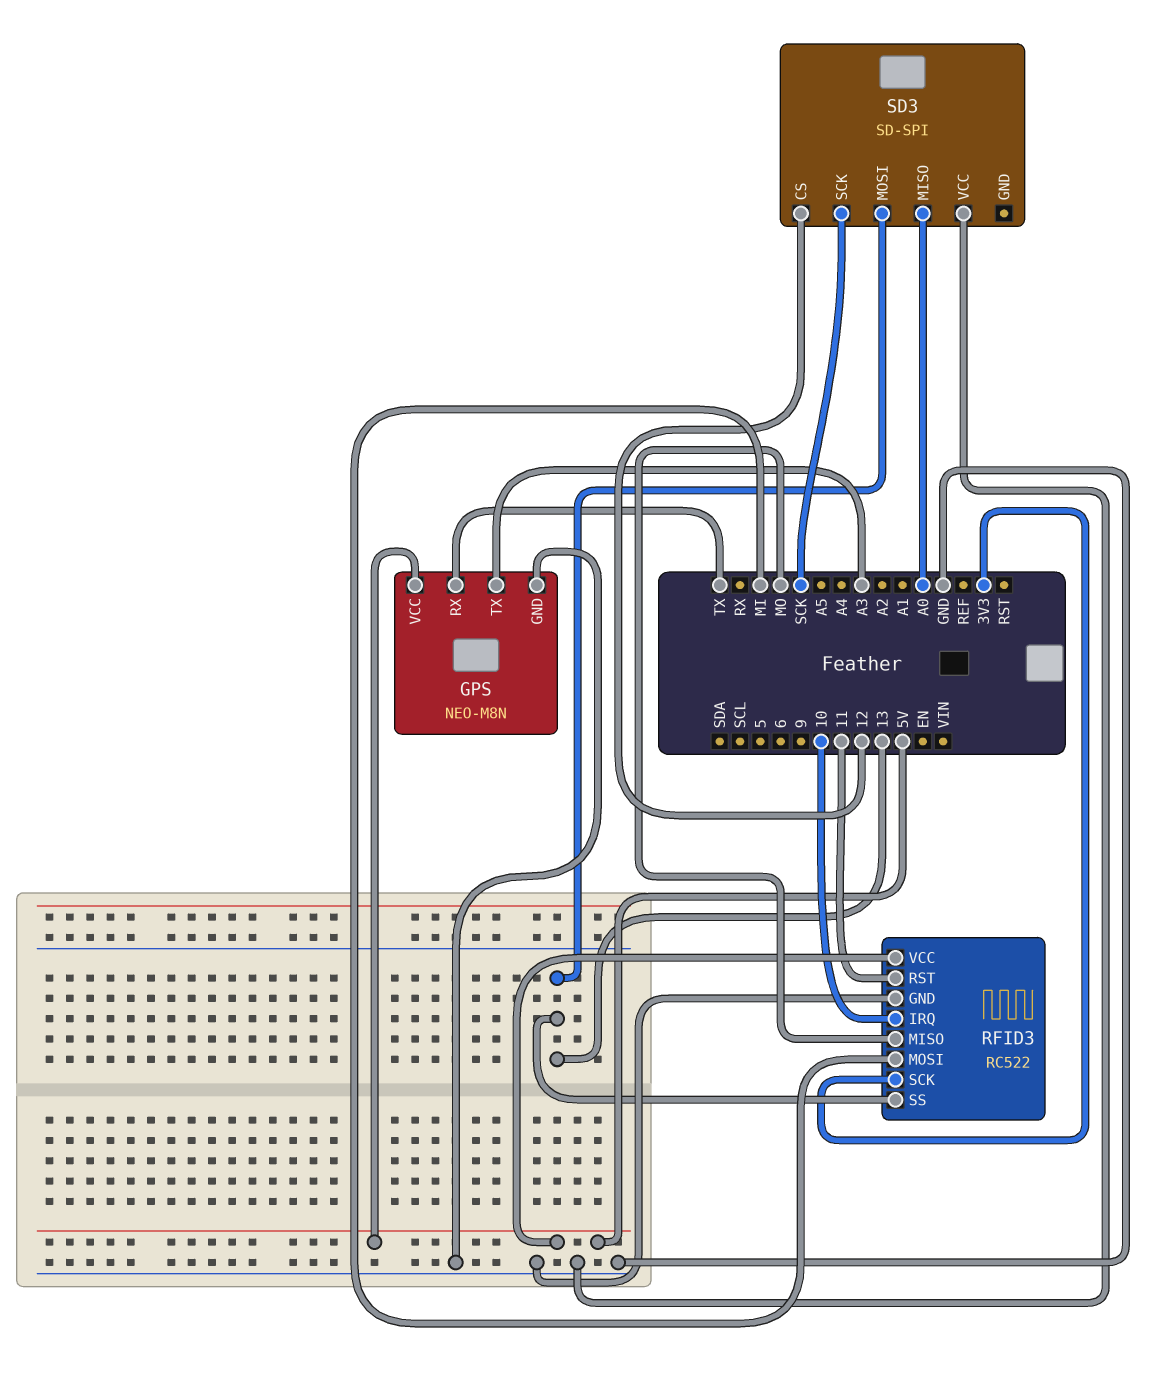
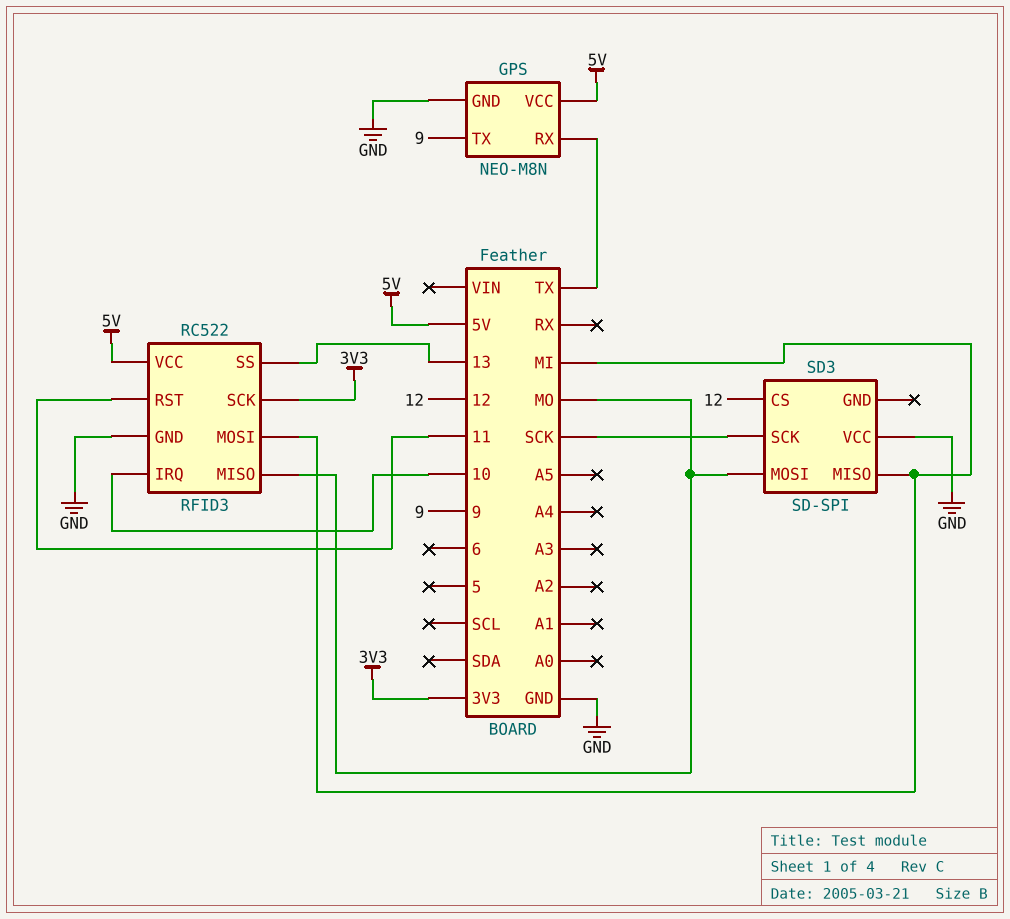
GPS pin TX: A3 -> 9
SD3 pin MISO: A0 -> MI
SD3 pin MOSI: 13 -> MO

